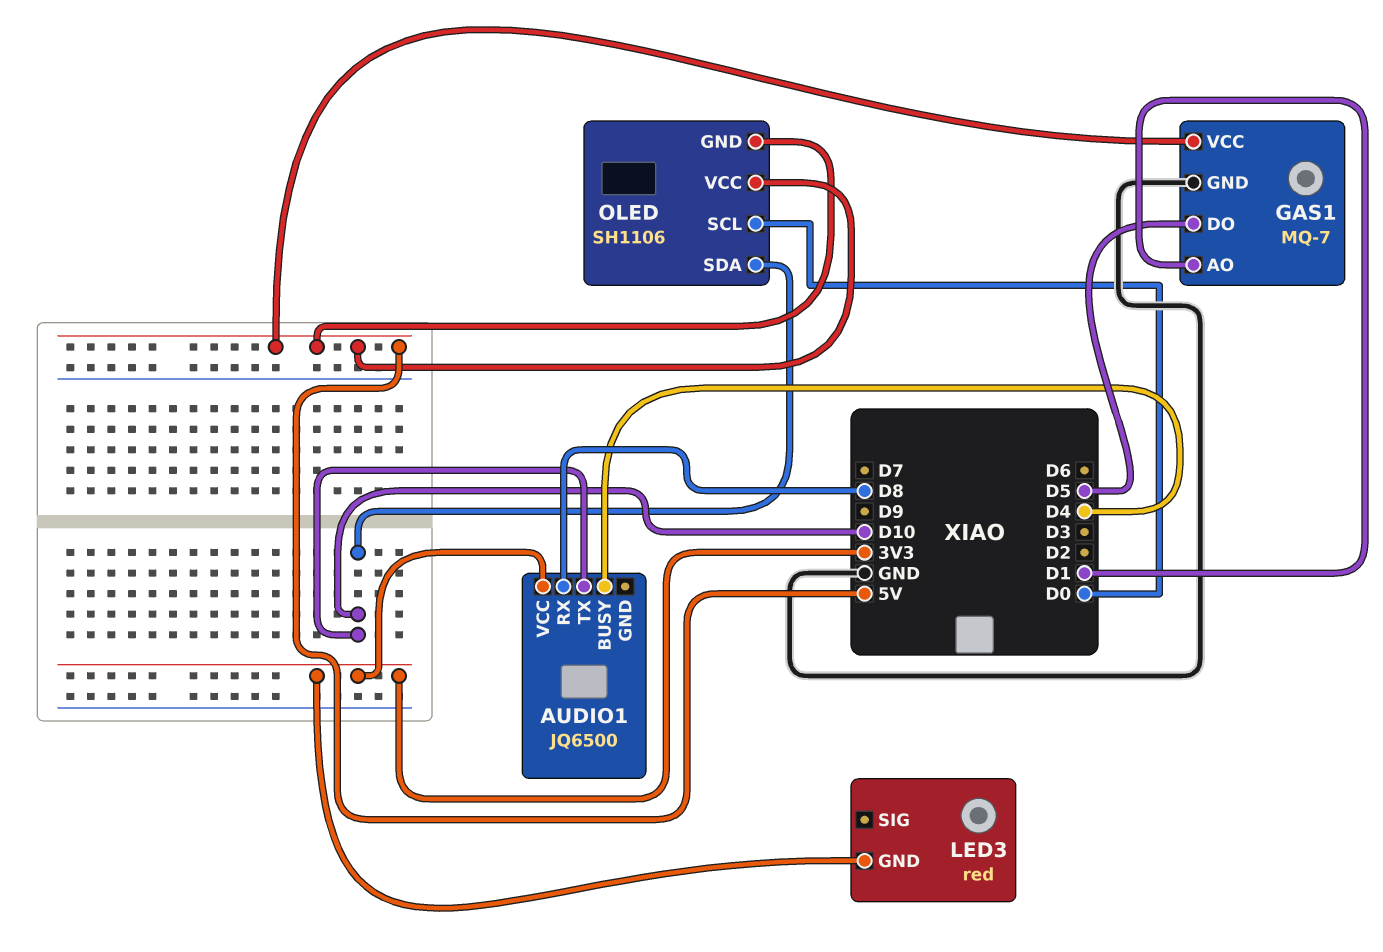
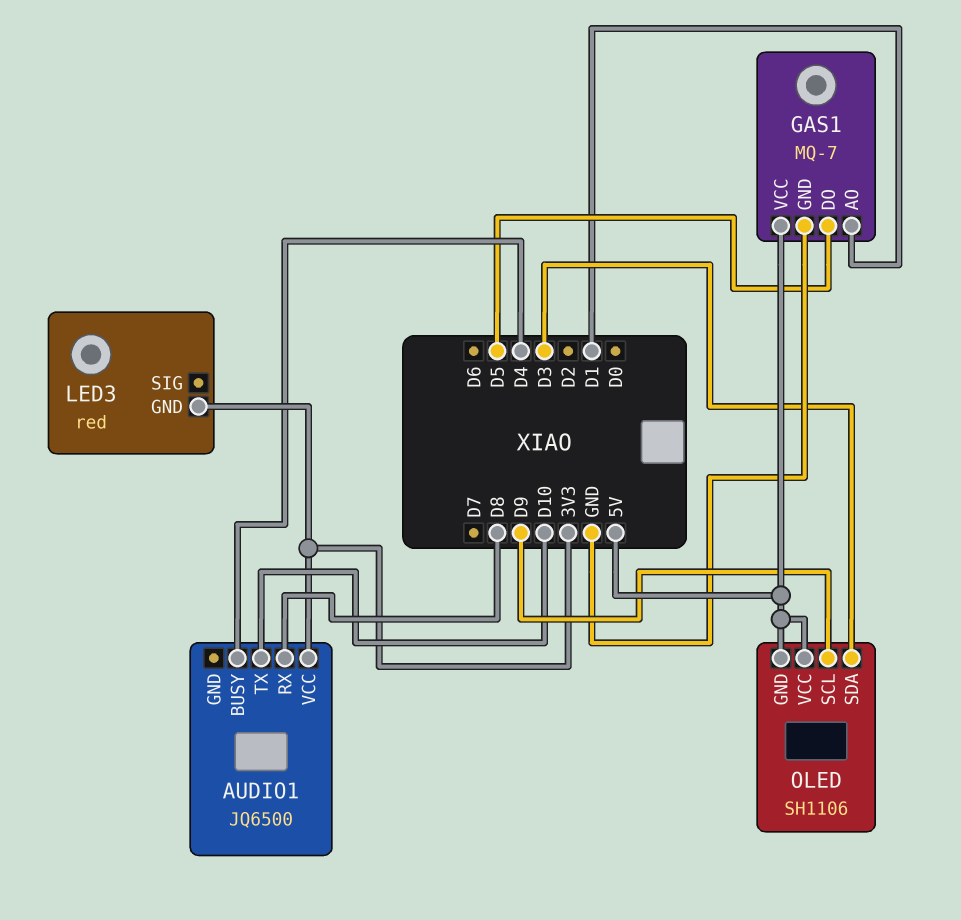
OLED pin SCL: D0 -> D9
OLED pin SDA: D10 -> D3

